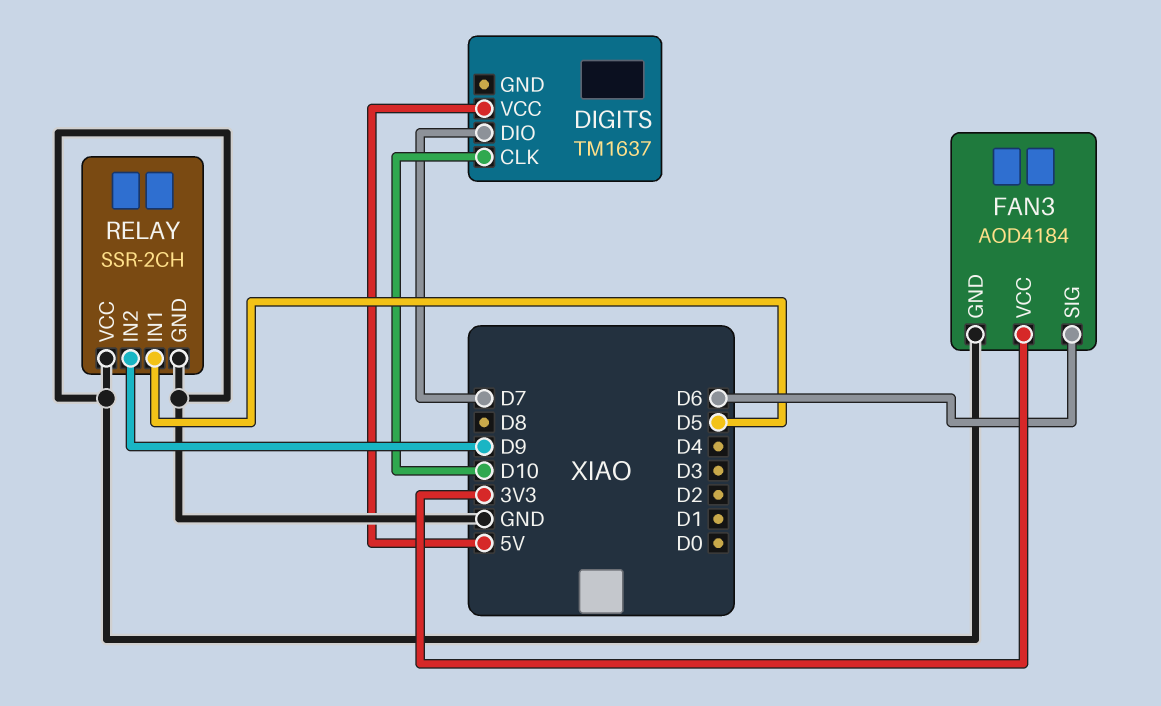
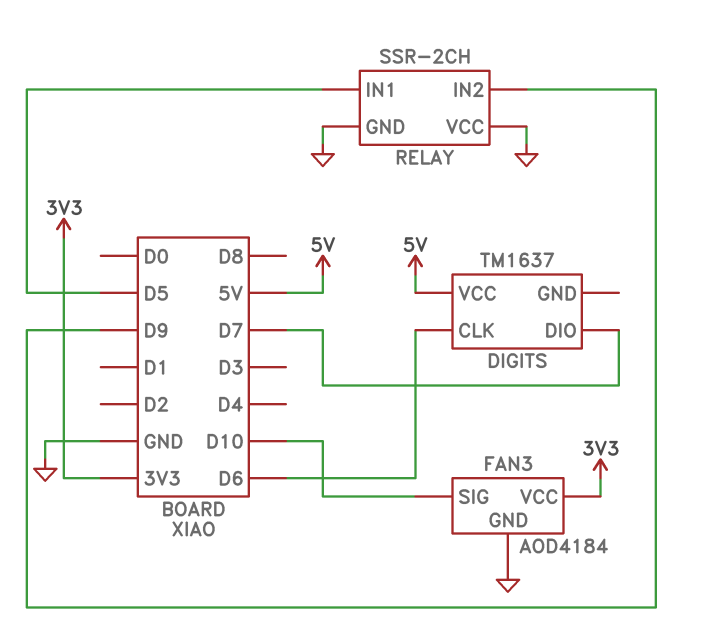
DIGITS pin CLK: D10 -> D6
FAN3 pin SIG: D6 -> D10

